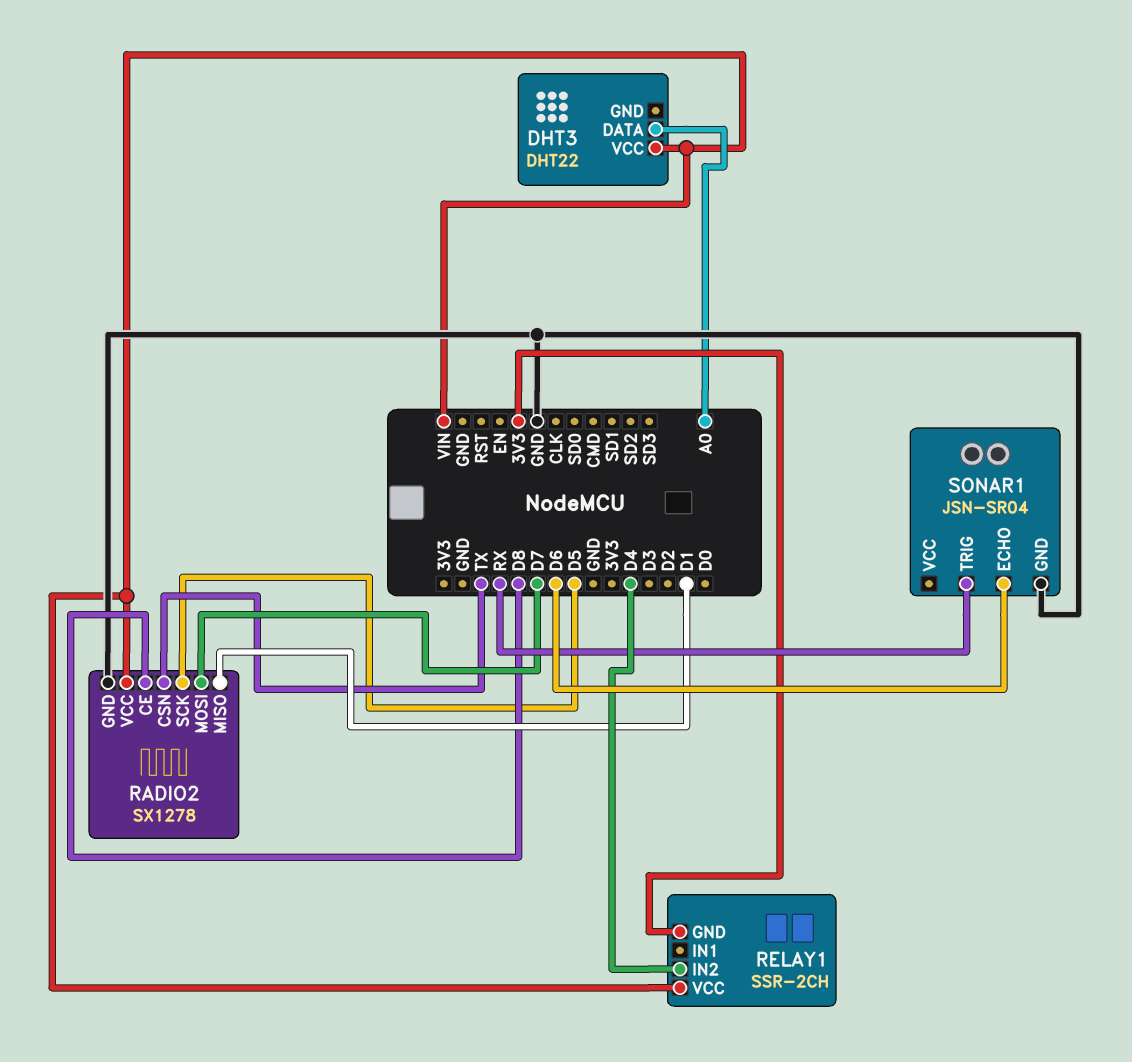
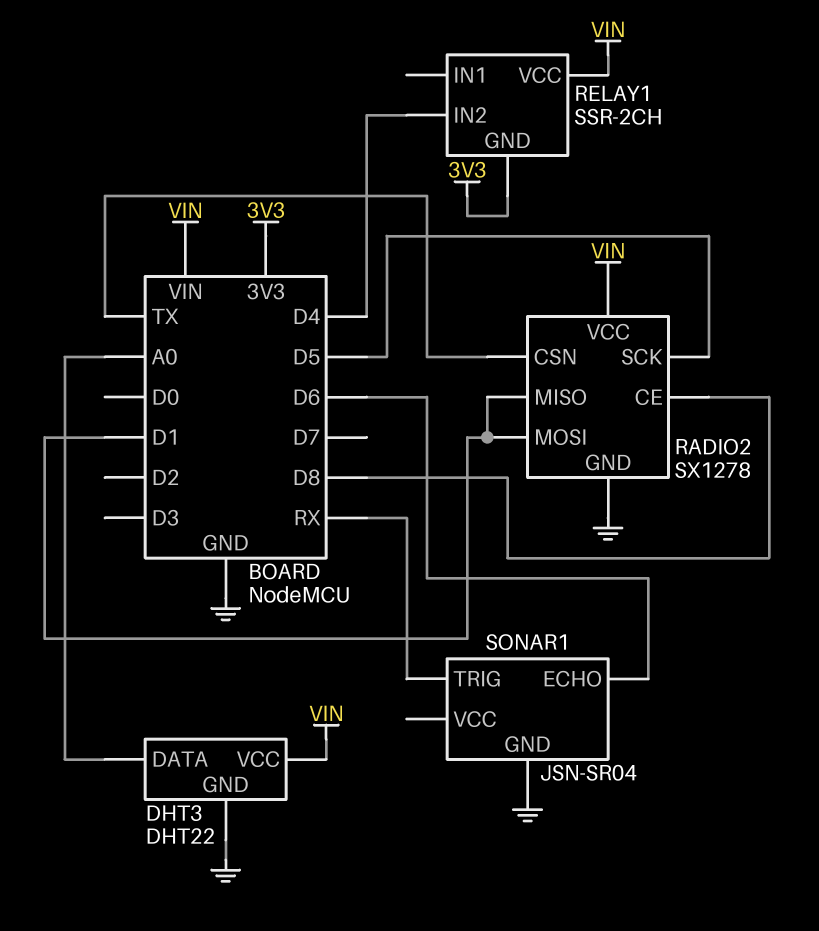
DHT3 pin GND: none -> GND
RADIO2 pin MOSI: D7 -> D1

